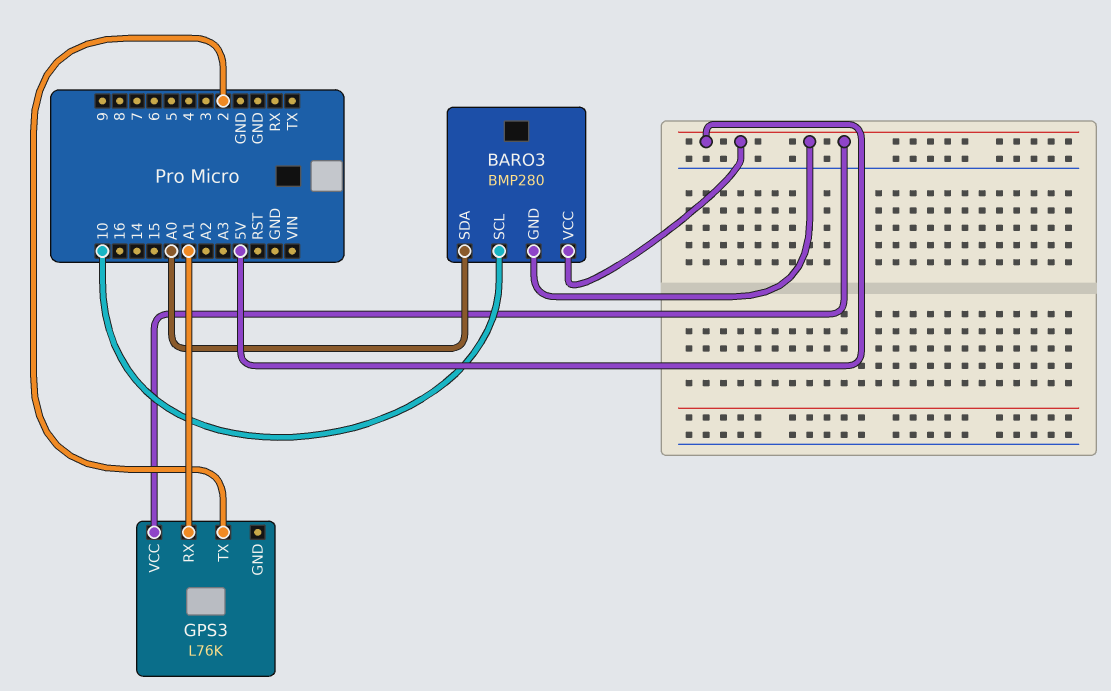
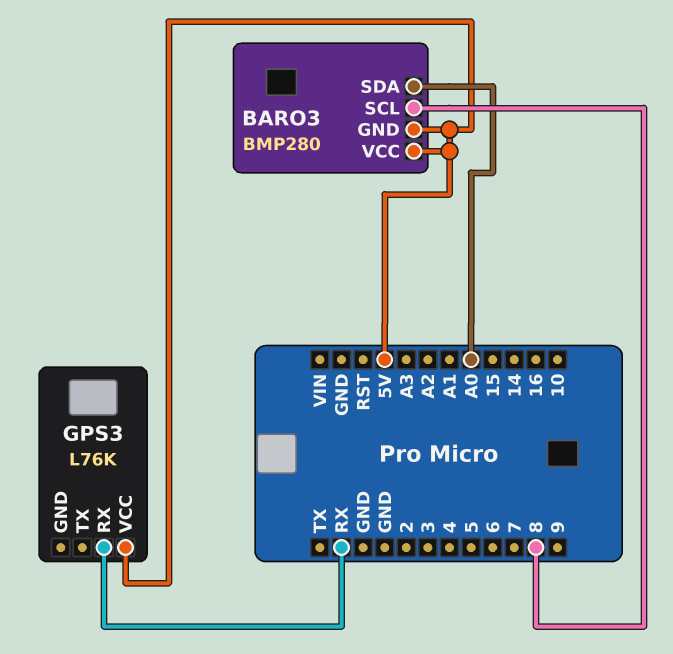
BARO3 pin SCL: 10 -> 8
GPS3 pin RX: A1 -> RX
GPS3 pin TX: 2 -> none

